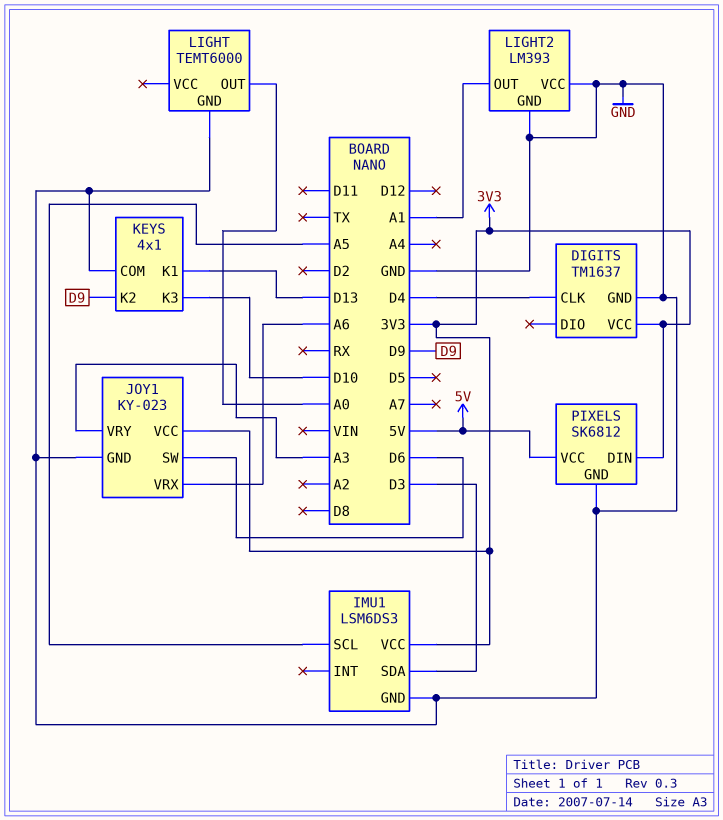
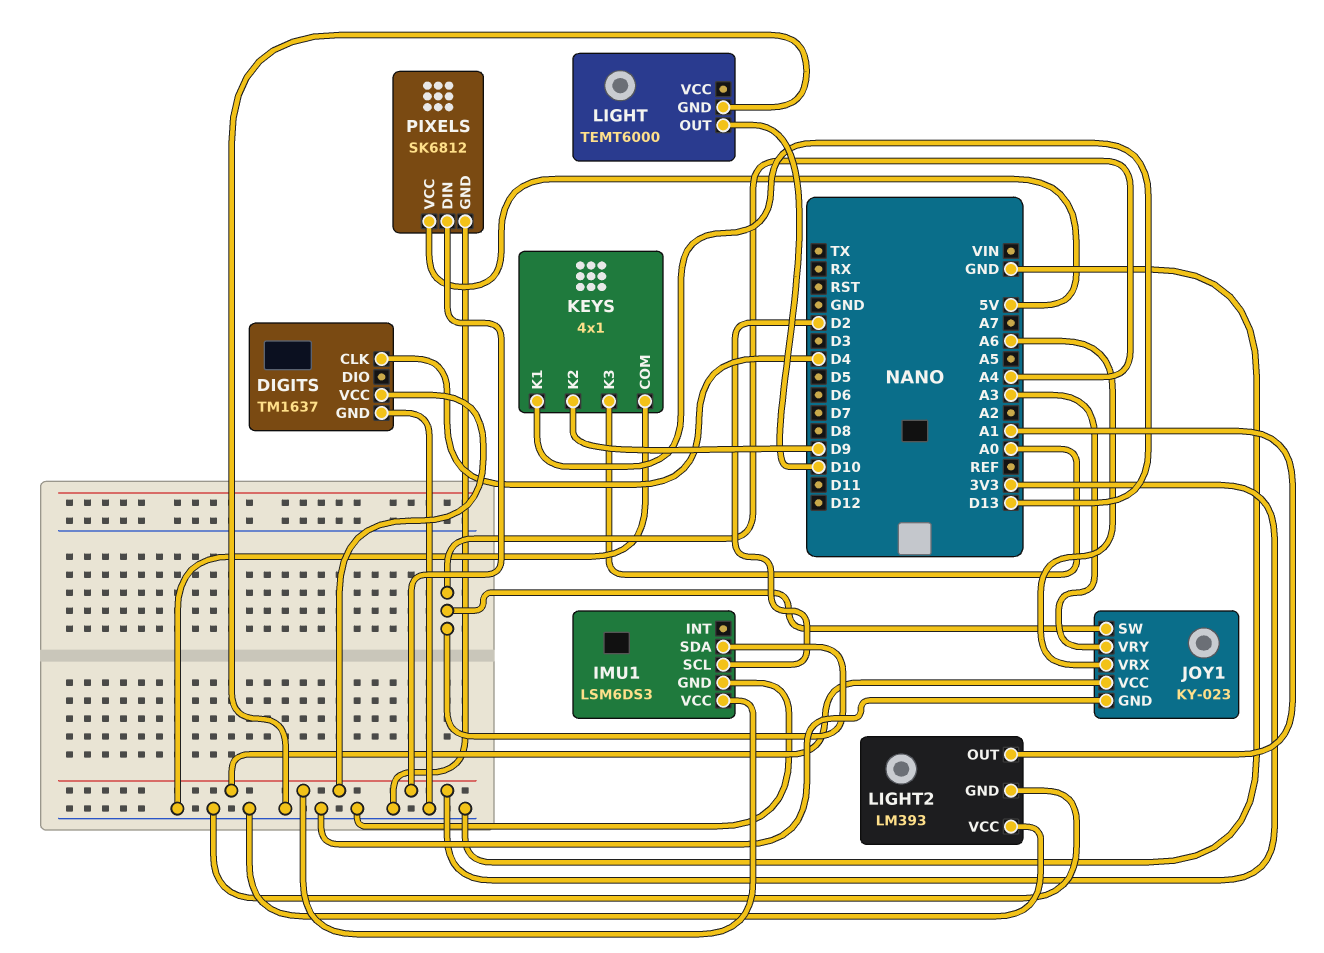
IMU1 pin SCL: A5 -> D2
IMU1 pin SDA: D3 -> A4
JOY1 pin SW: D6 -> A4
KEYS pin K3: D10 -> A0
LIGHT pin OUT: A0 -> D10

